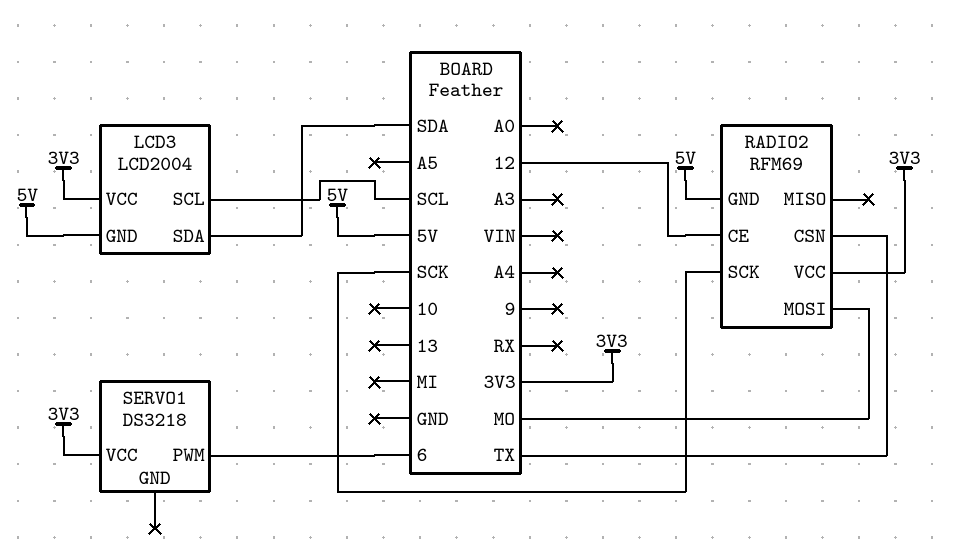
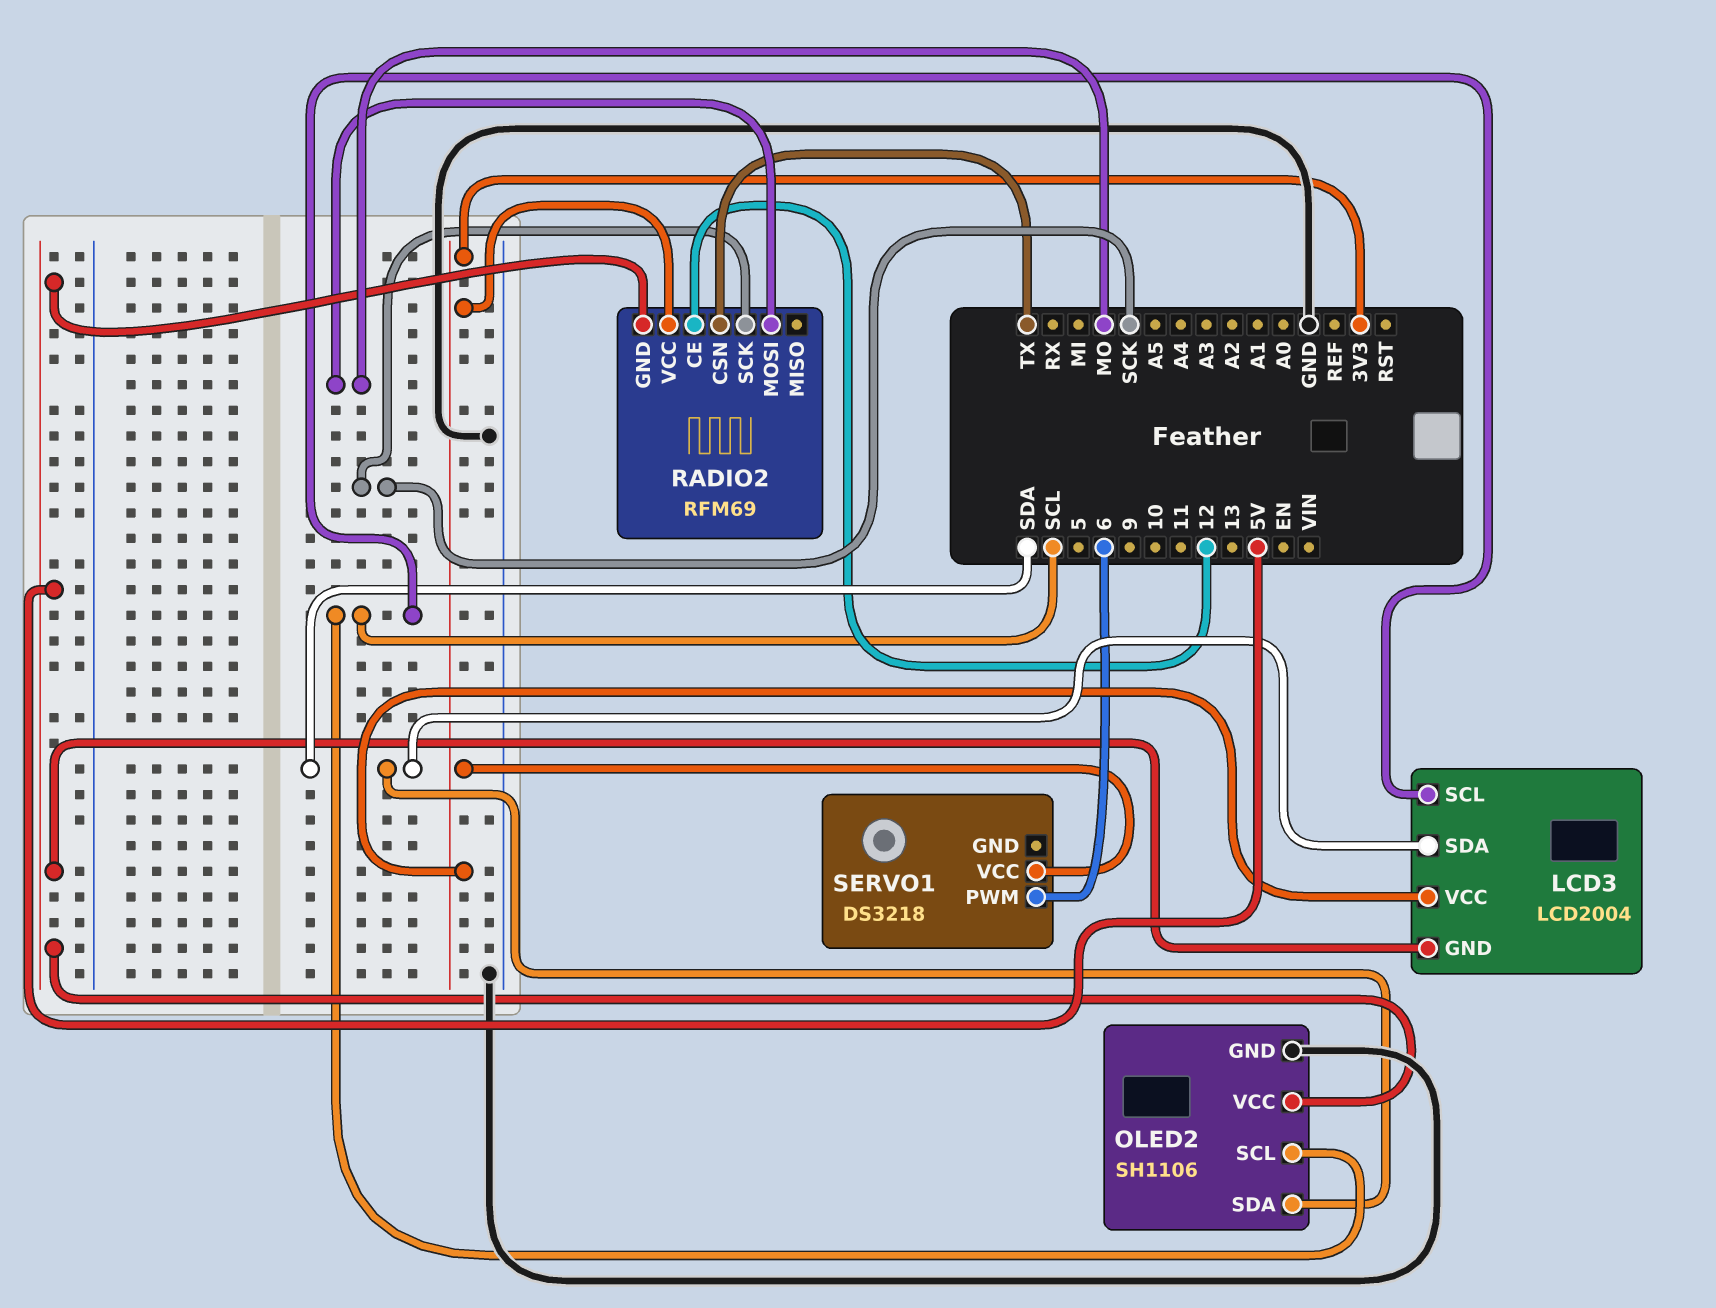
OLED2: none -> SH1106
OLED2 pin GND: none -> GND
OLED2 pin SCL: none -> SCL
OLED2 pin SDA: none -> SDA
OLED2 pin VCC: none -> 5V

